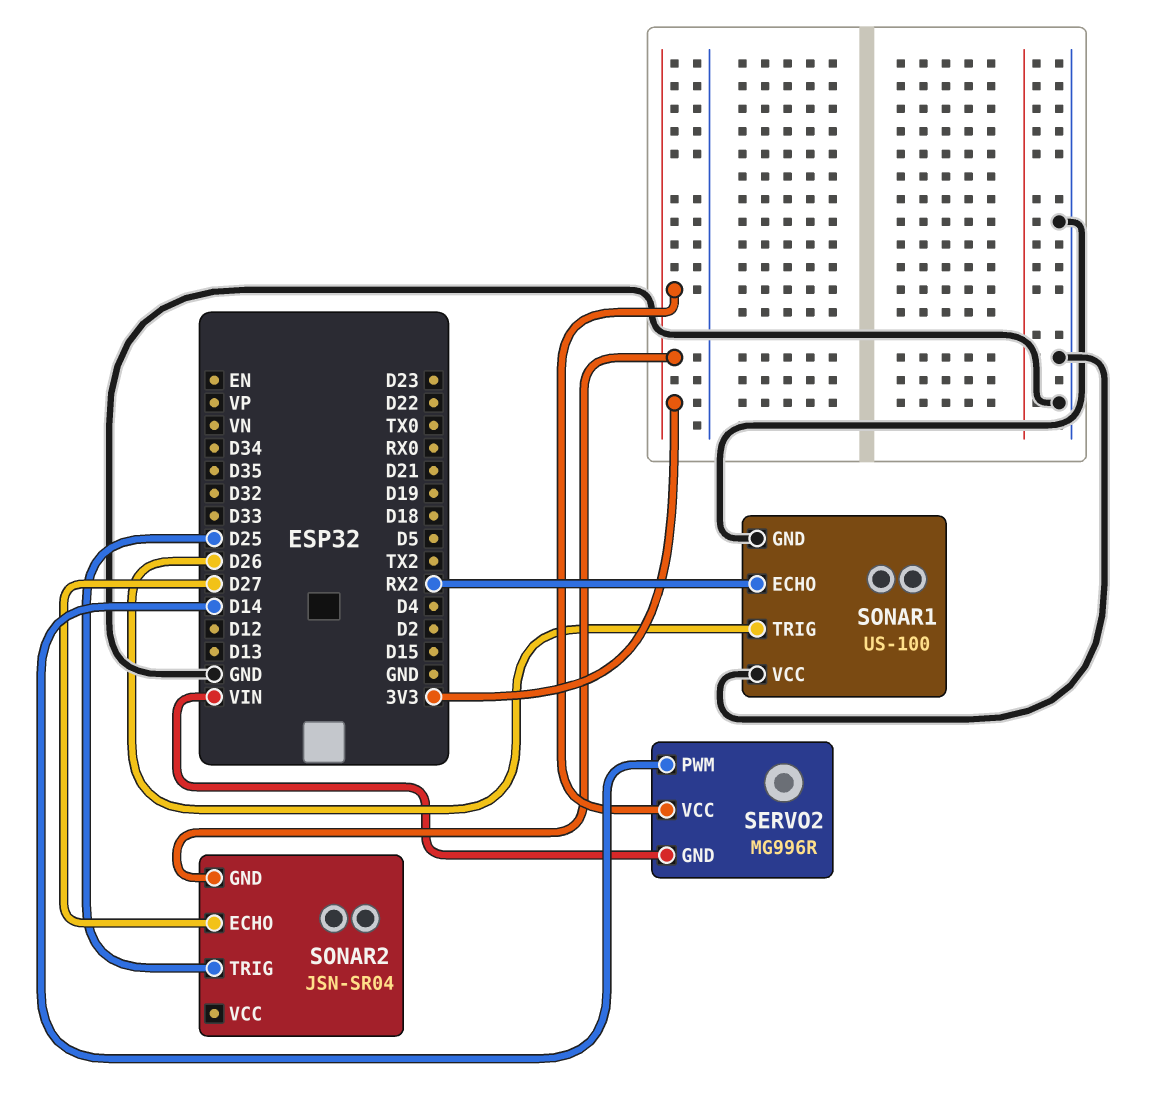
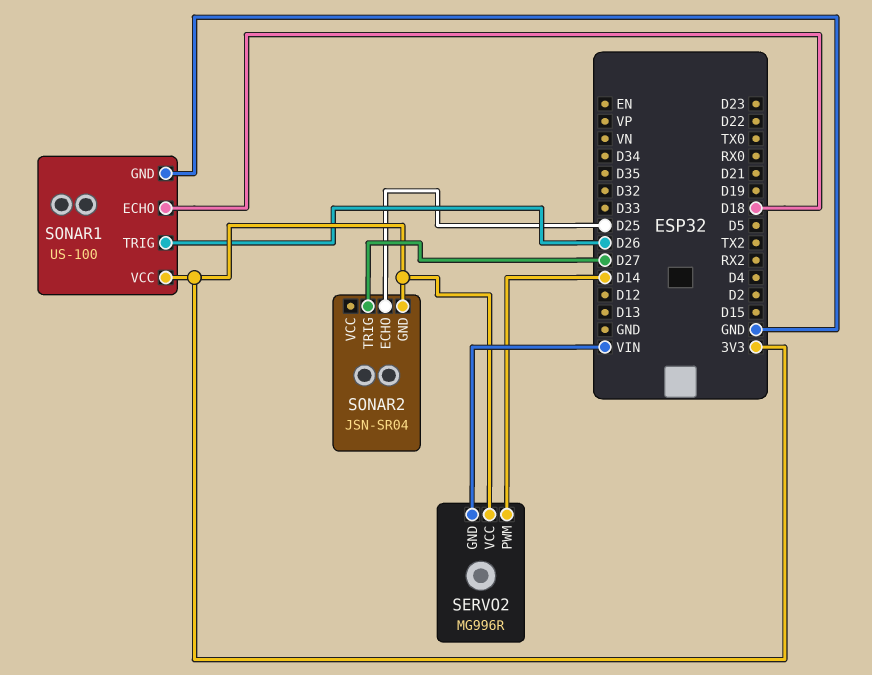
SONAR1 pin ECHO: RX2 -> D18
SONAR1 pin VCC: GND -> 3V3
SONAR2 pin ECHO: D27 -> D25
SONAR2 pin TRIG: D25 -> D27

